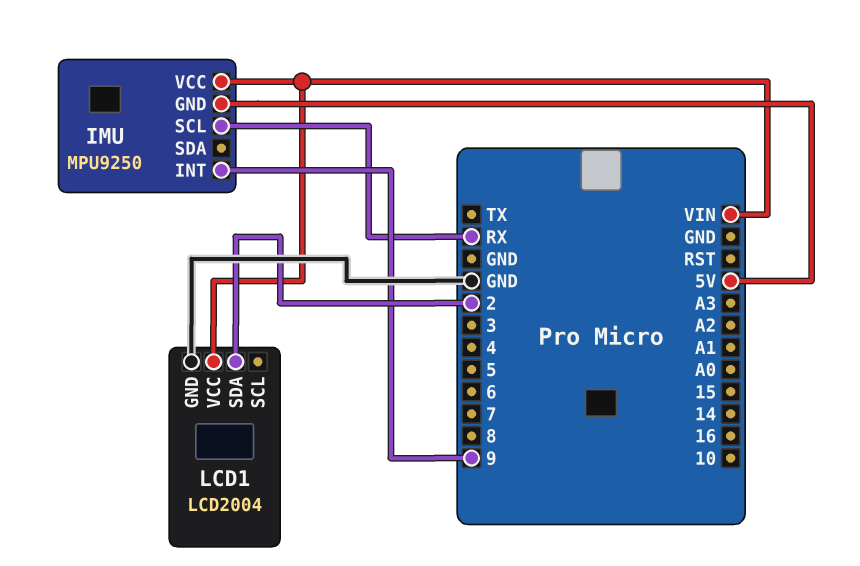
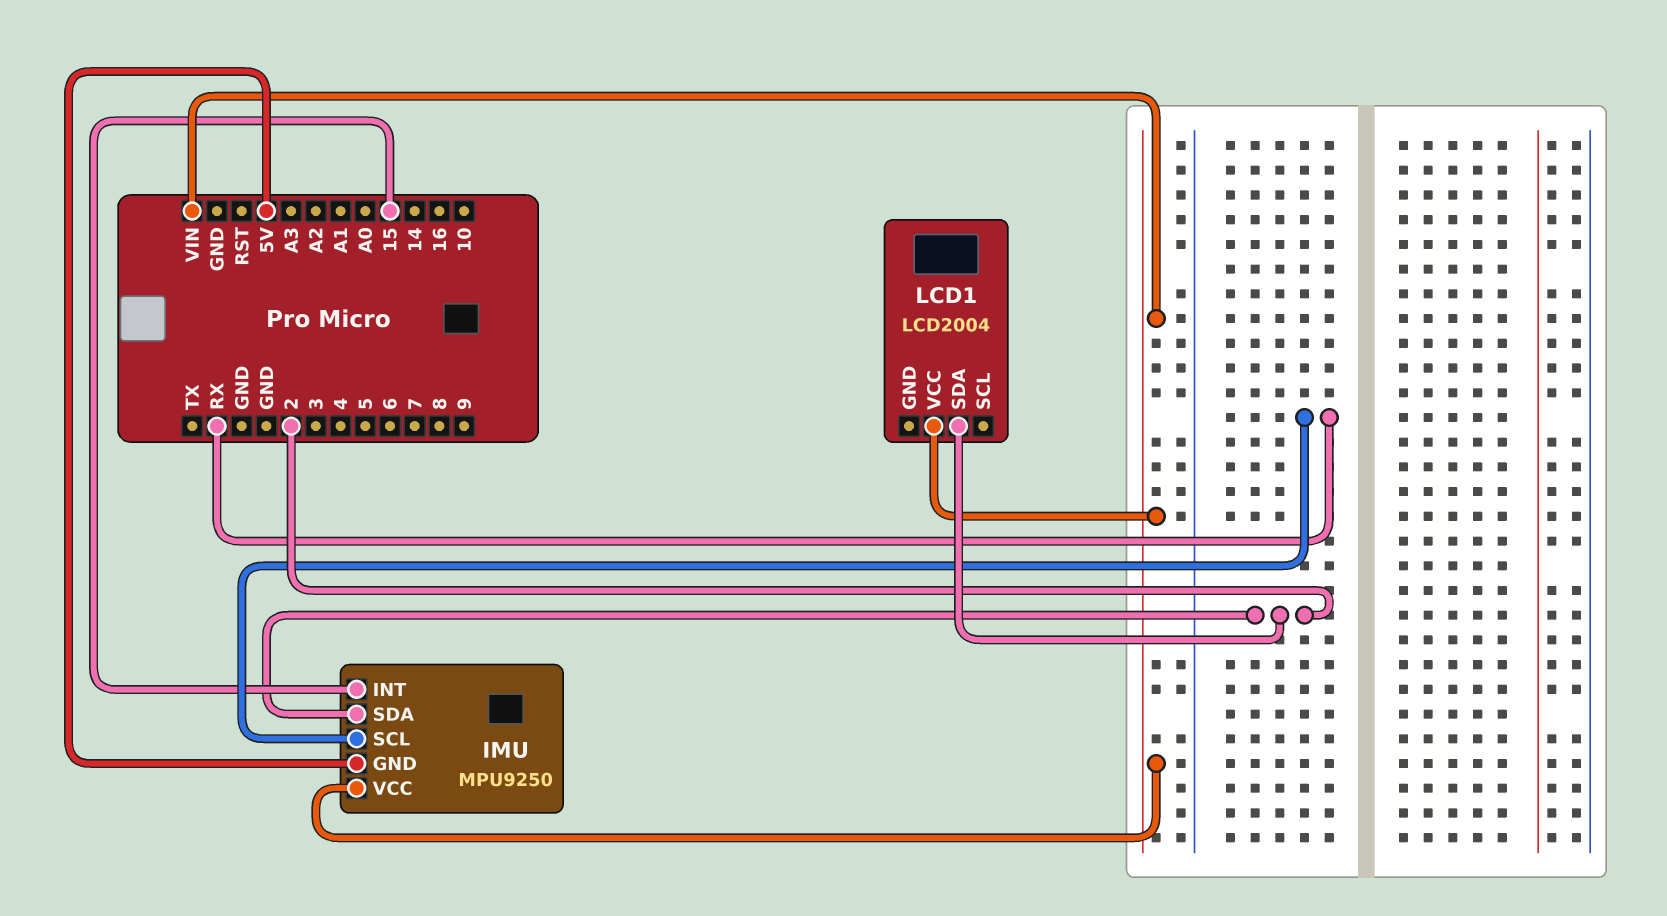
IMU pin INT: 9 -> 15
IMU pin SDA: none -> 2
LCD1 pin GND: GND -> none

